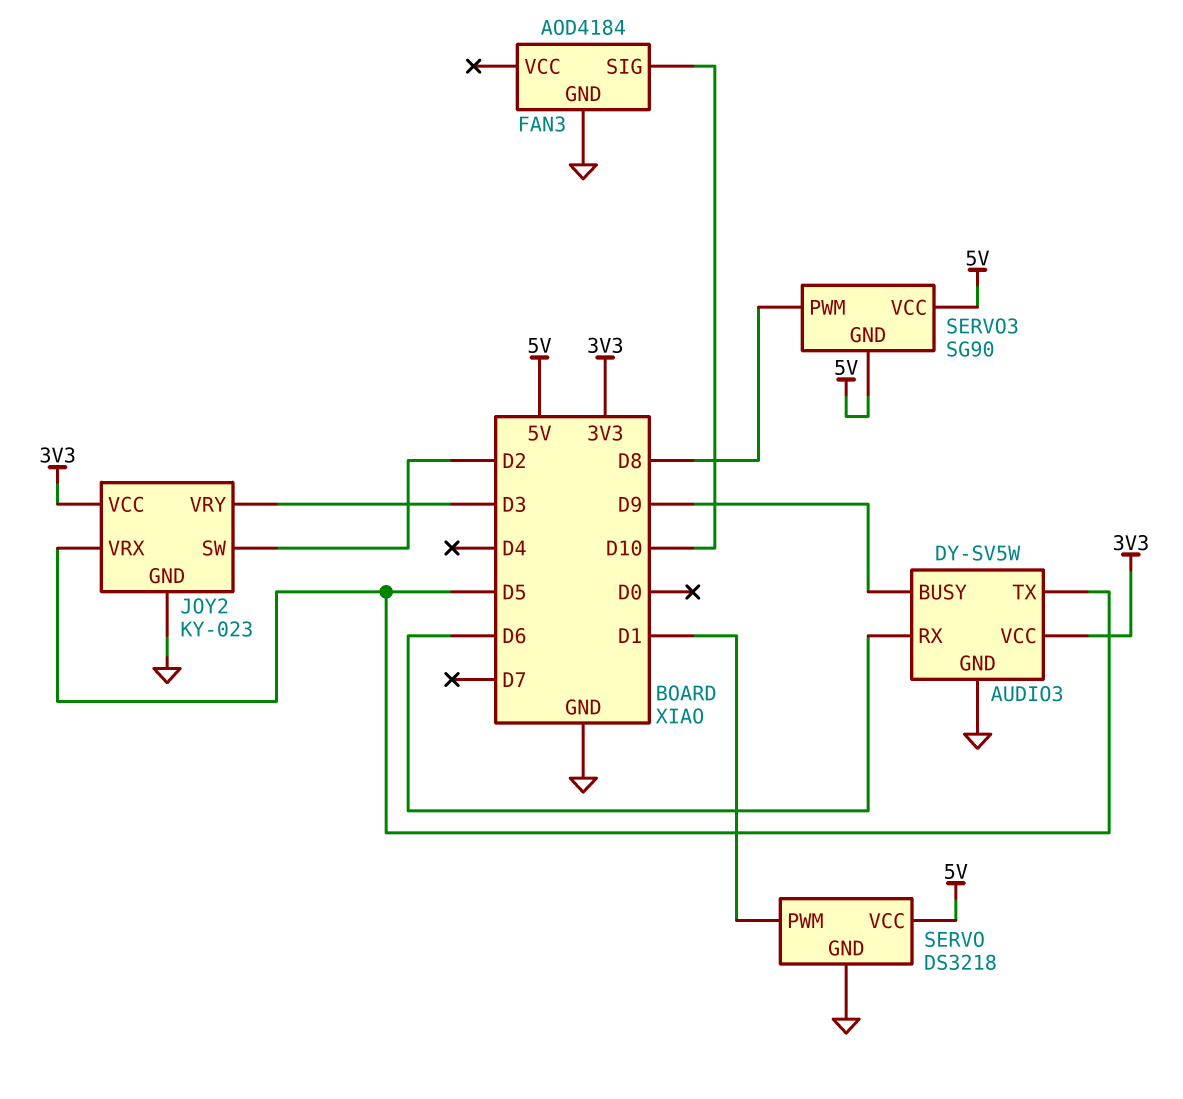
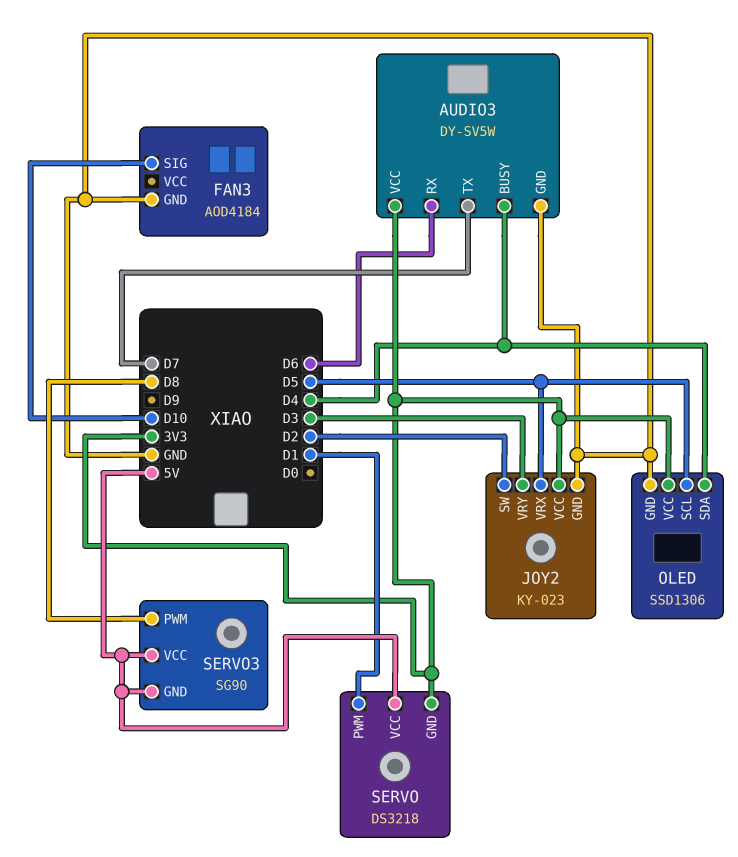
AUDIO3 pin BUSY: D9 -> D4
AUDIO3 pin TX: D5 -> D7
OLED: none -> SSD1306
OLED pin GND: none -> GND
OLED pin SCL: none -> D5
OLED pin SDA: none -> D4
OLED pin VCC: none -> 3V3
SERVO pin GND: GND -> 3V3

